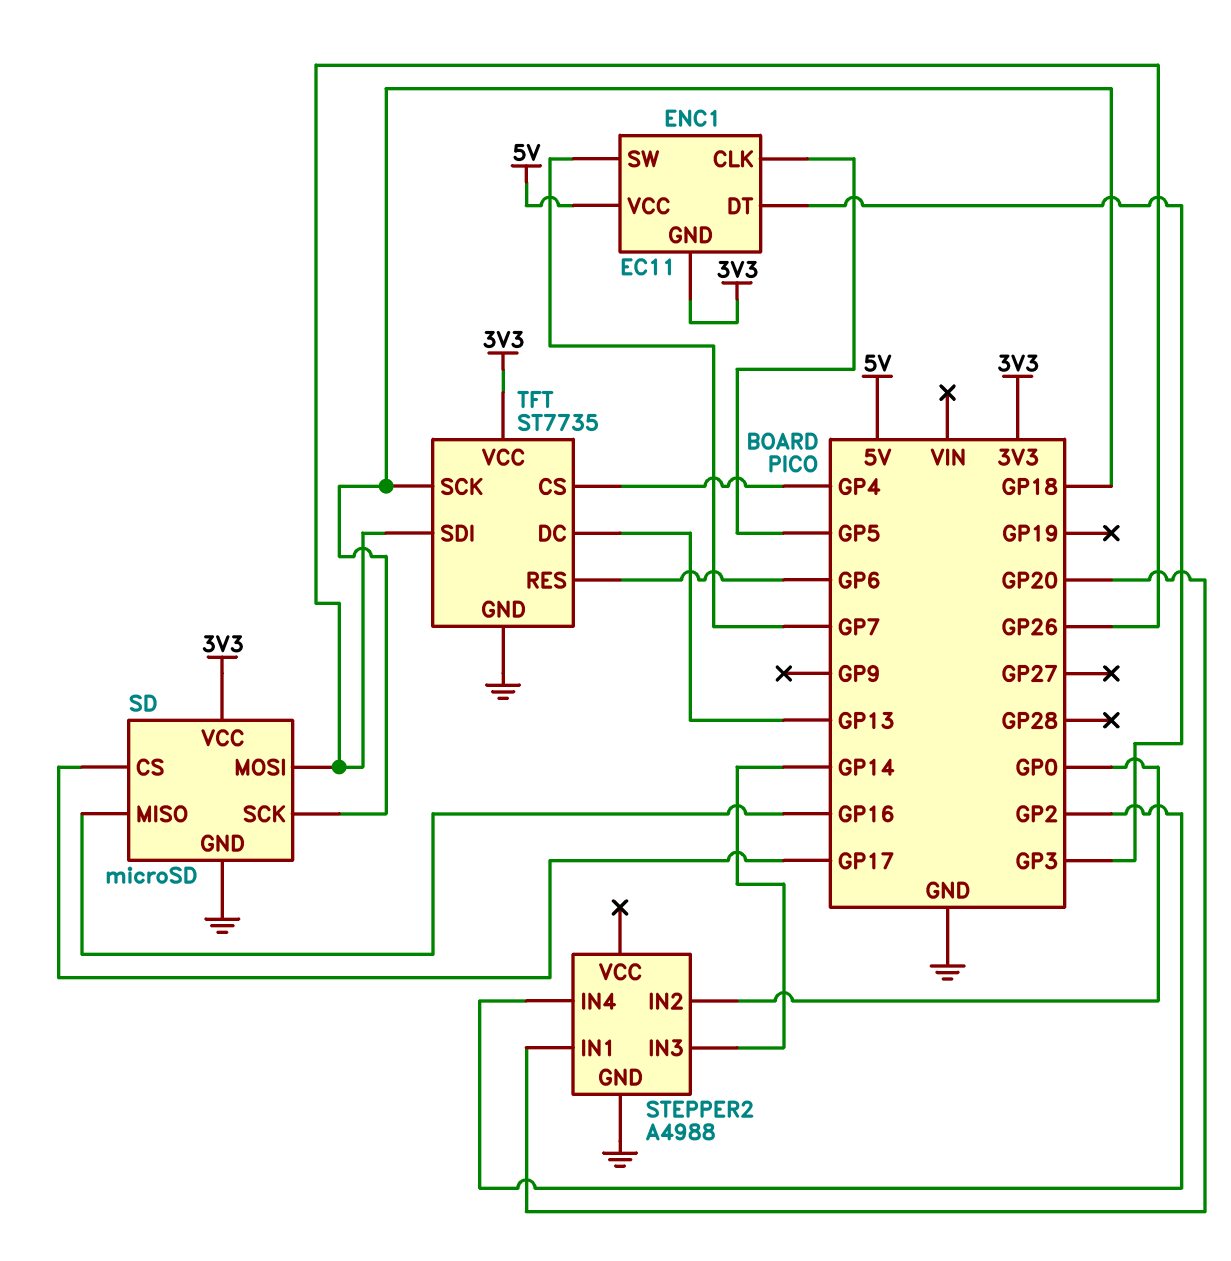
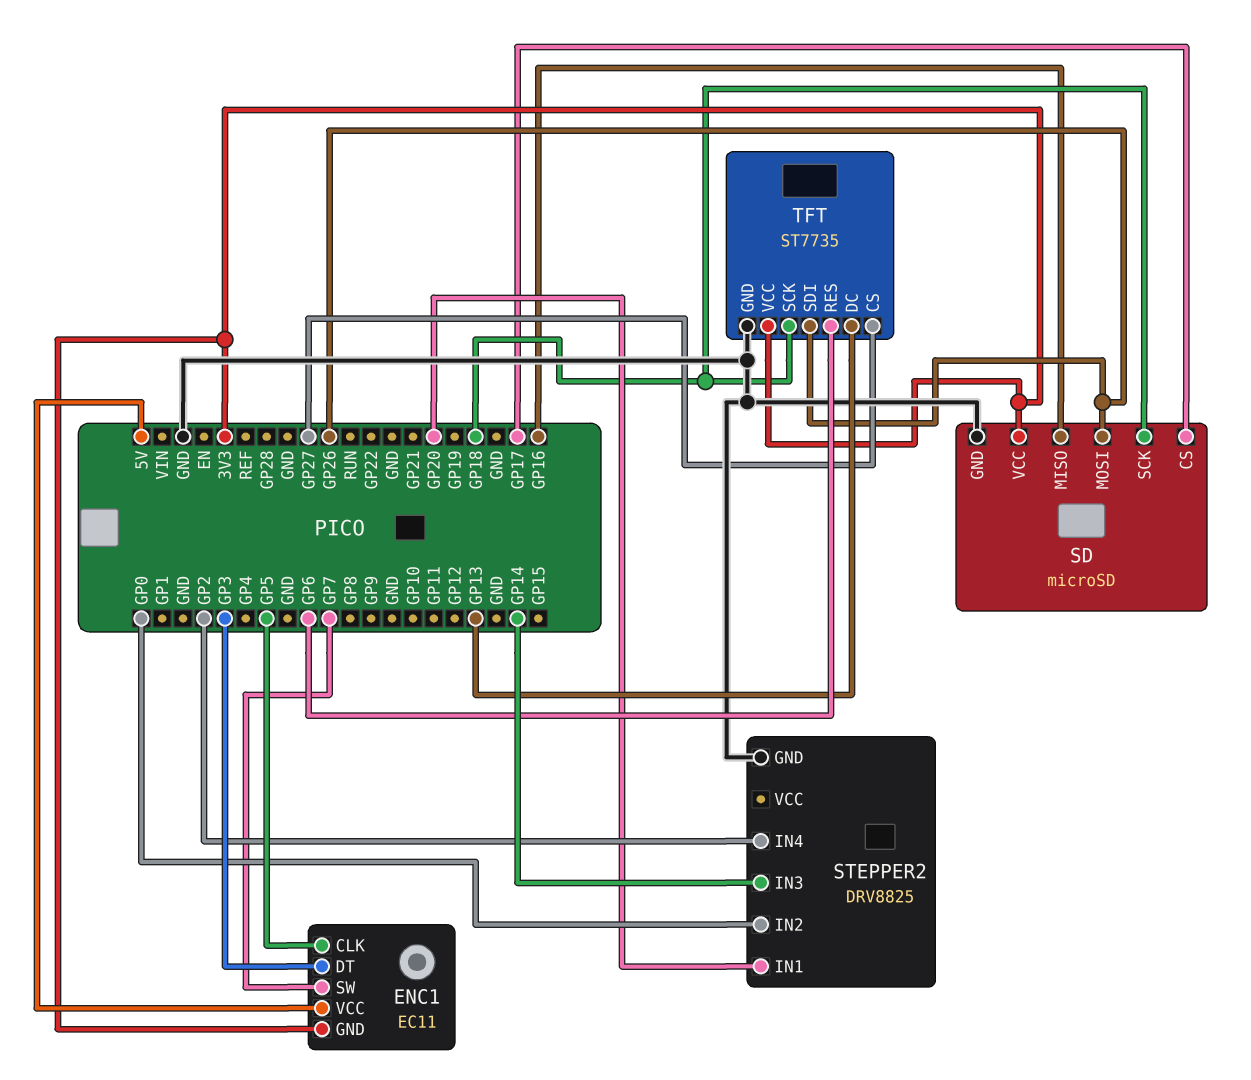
STEPPER2: A4988 -> DRV8825
TFT pin CS: GP4 -> GP27

